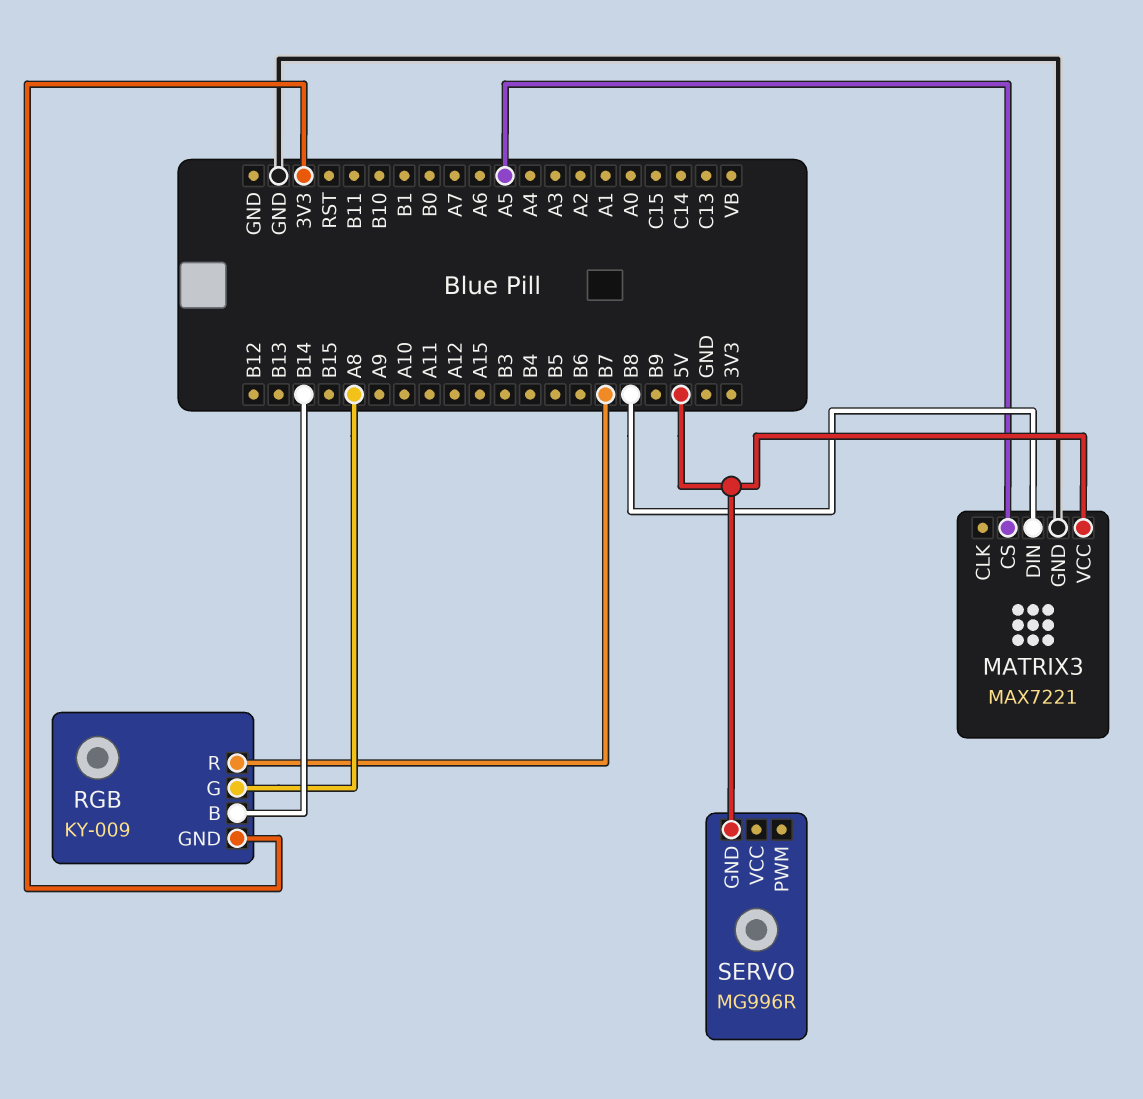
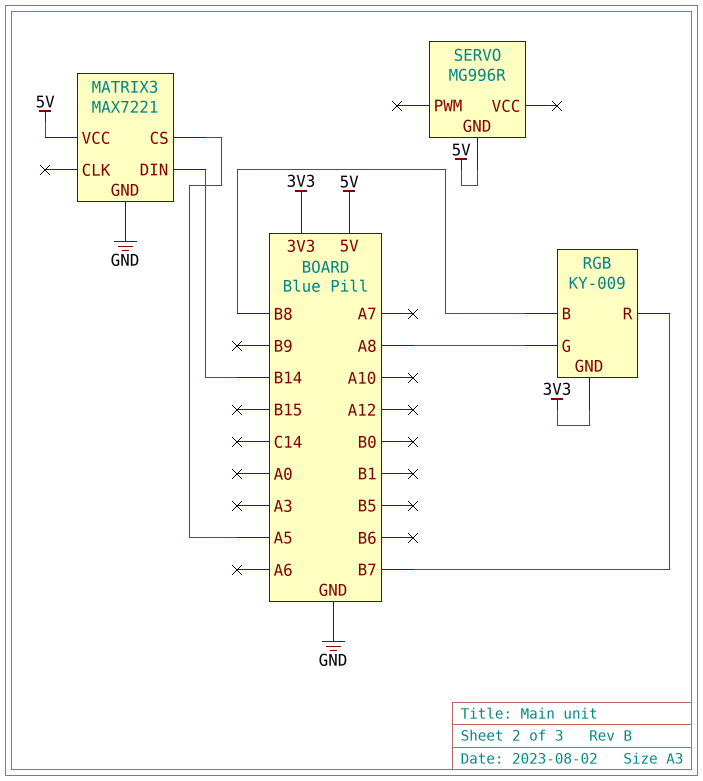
MATRIX3 pin DIN: B8 -> B14
RGB pin B: B14 -> B8

